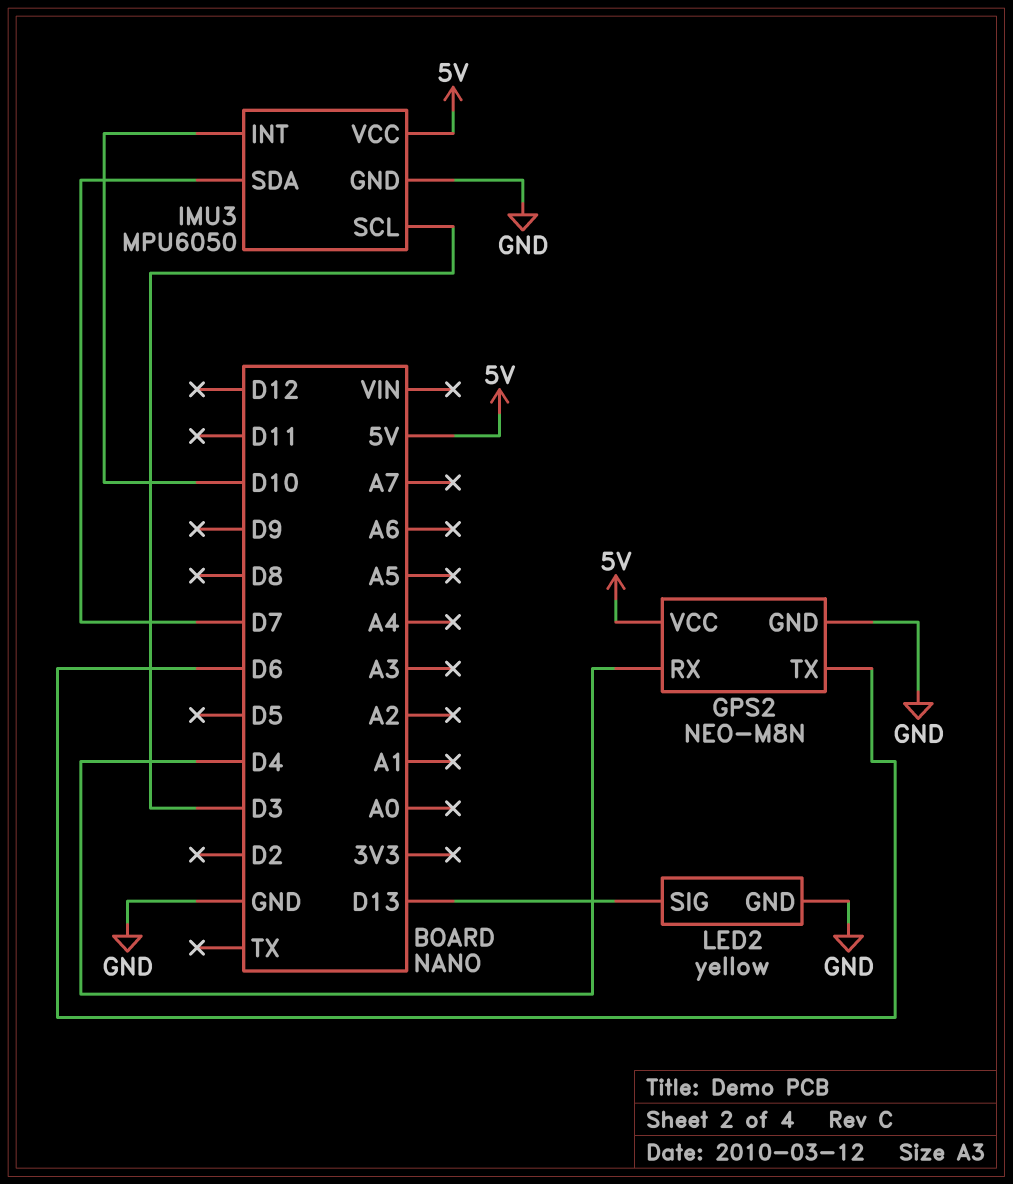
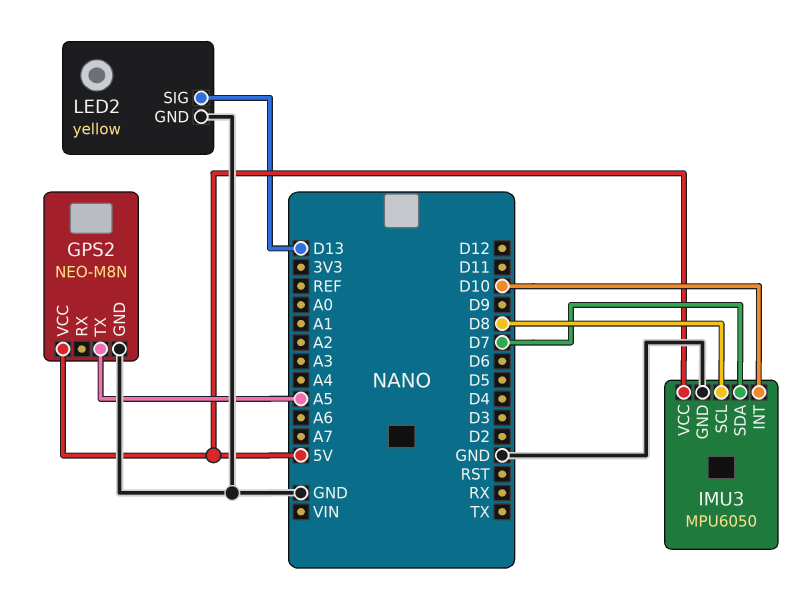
GPS2 pin RX: D4 -> none
GPS2 pin TX: D6 -> A5
IMU3 pin SCL: D3 -> D8

